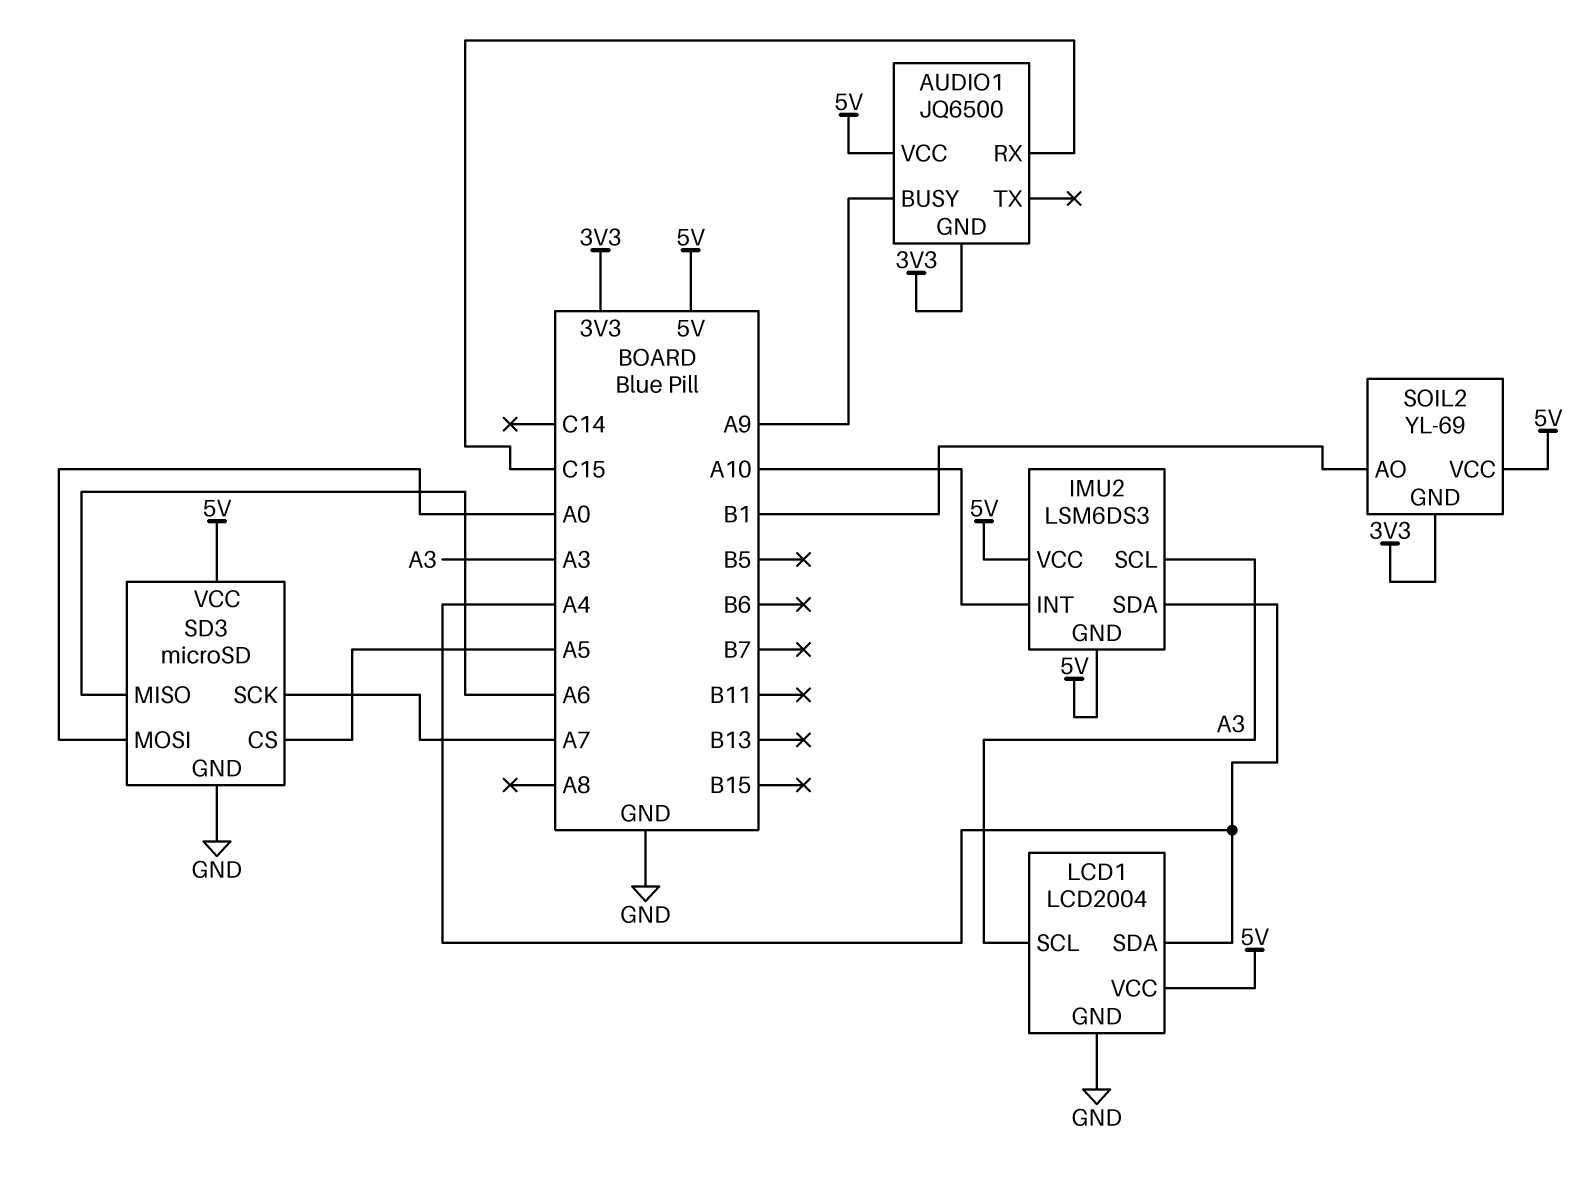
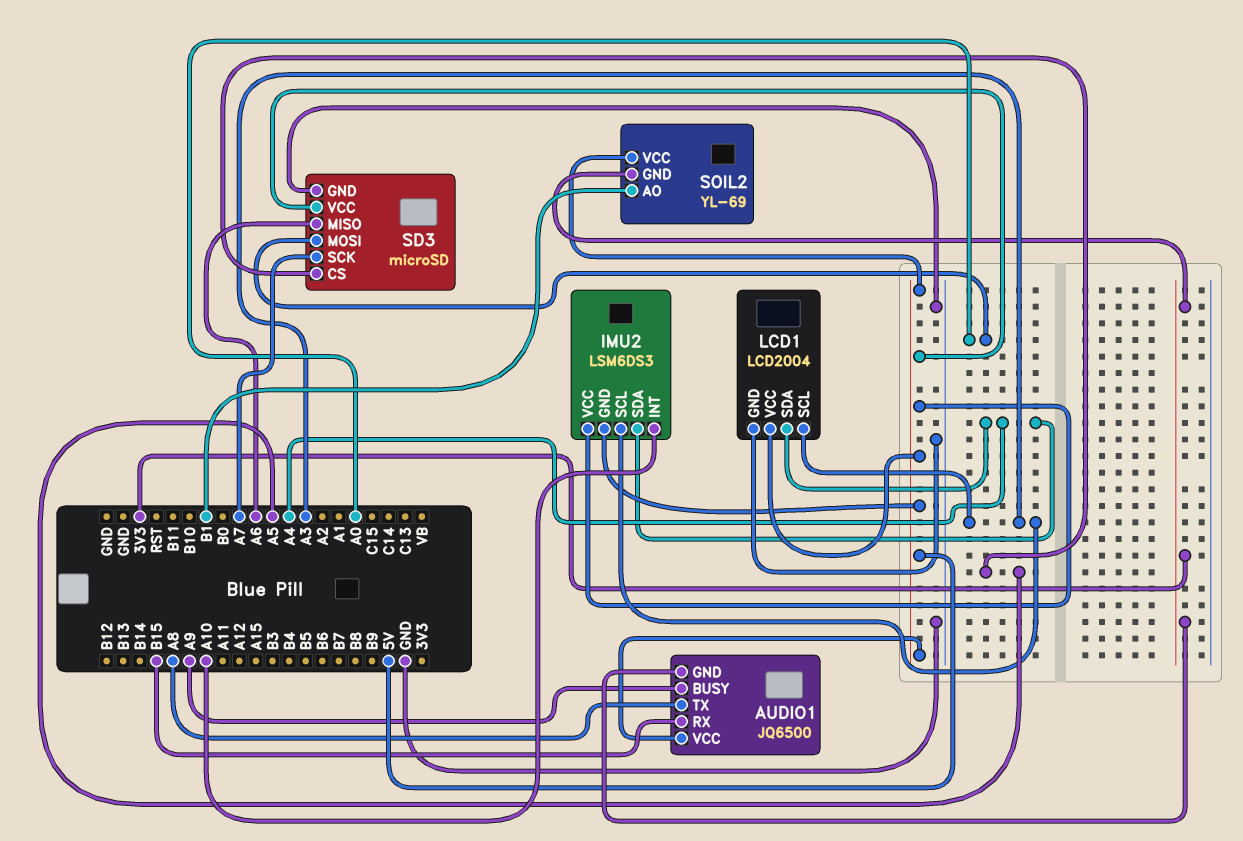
AUDIO1 pin RX: C15 -> B15
AUDIO1 pin TX: none -> A8

